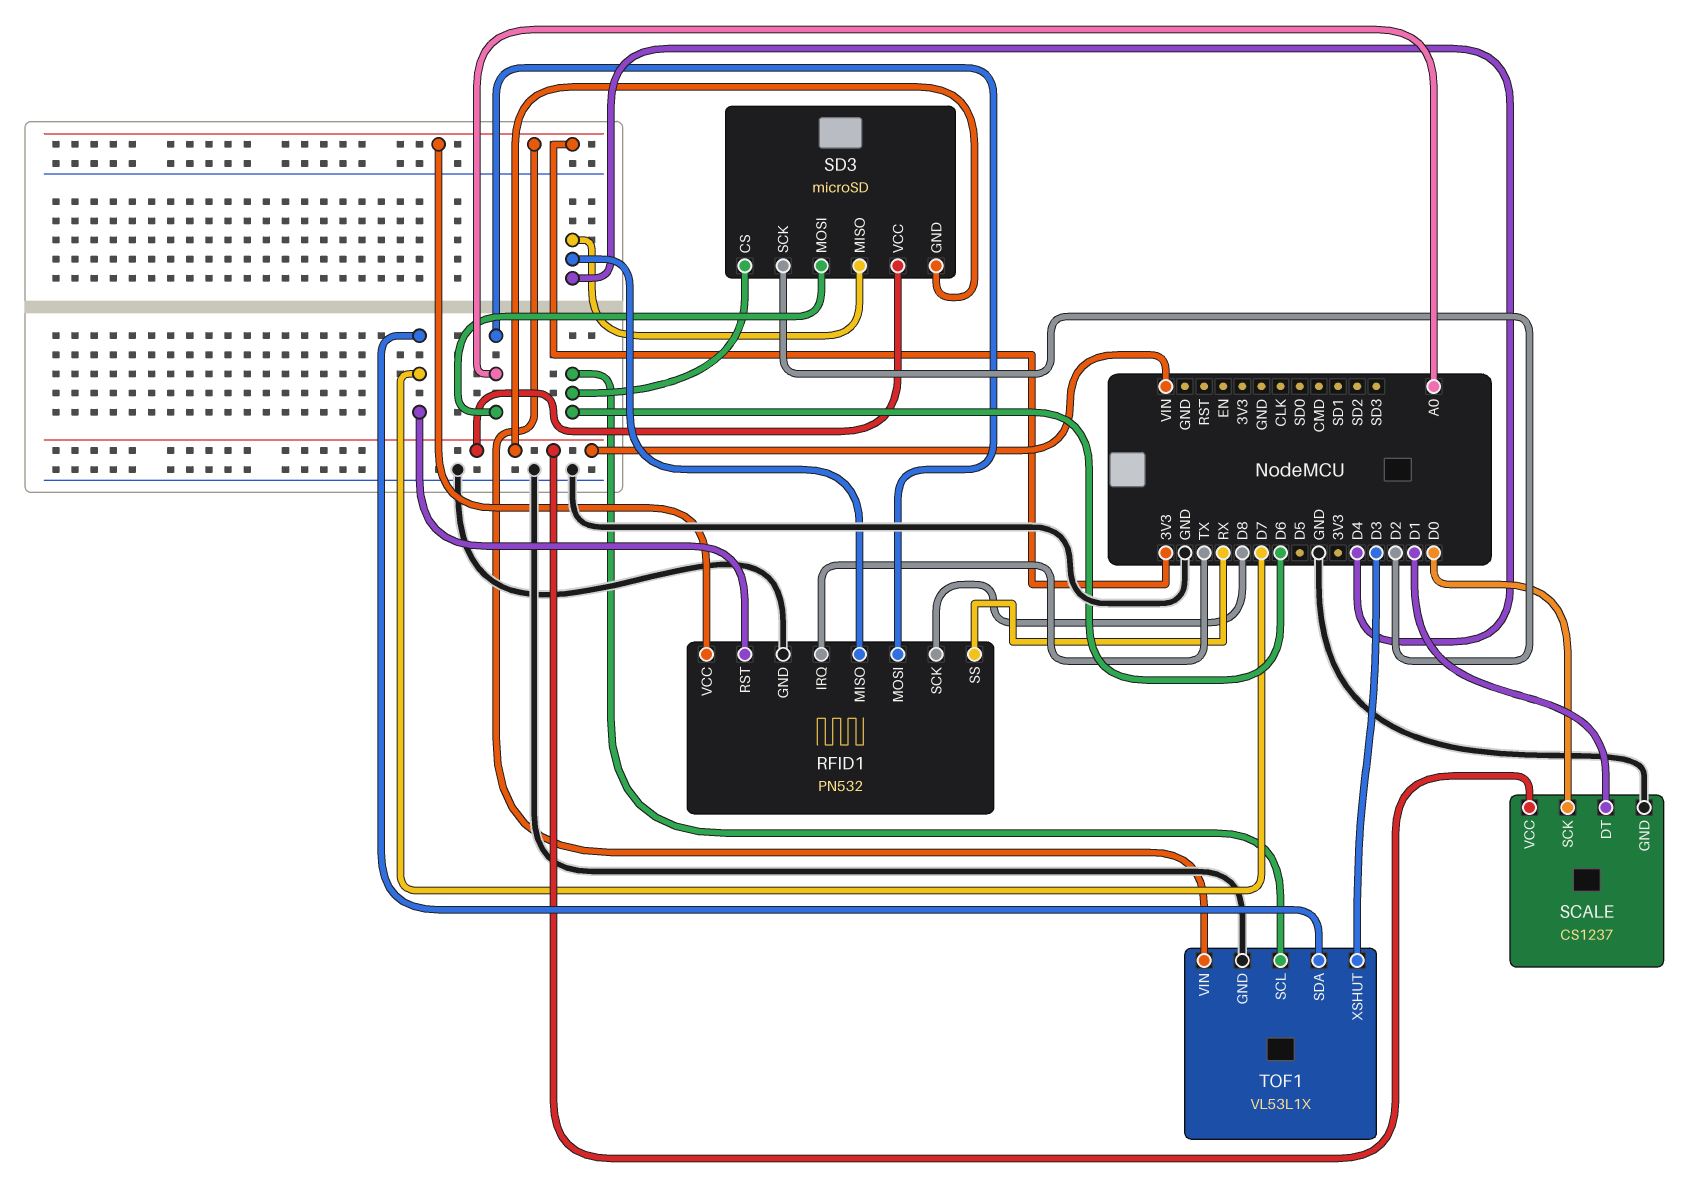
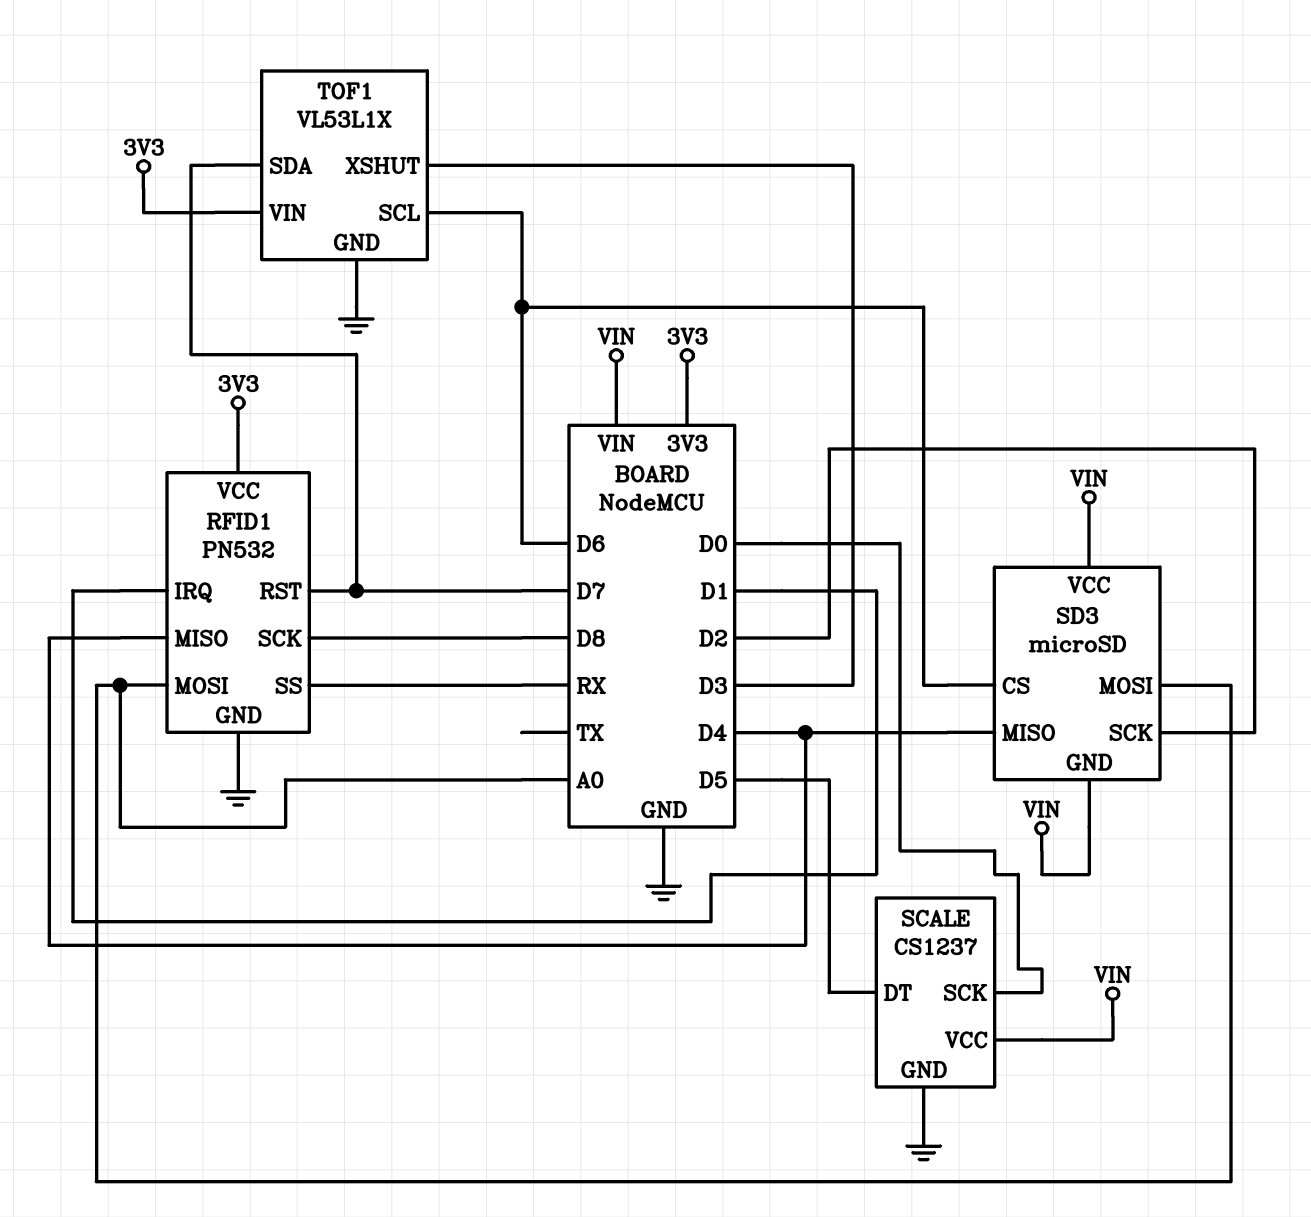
RFID1 pin IRQ: TX -> D1
SCALE pin DT: D1 -> D5

